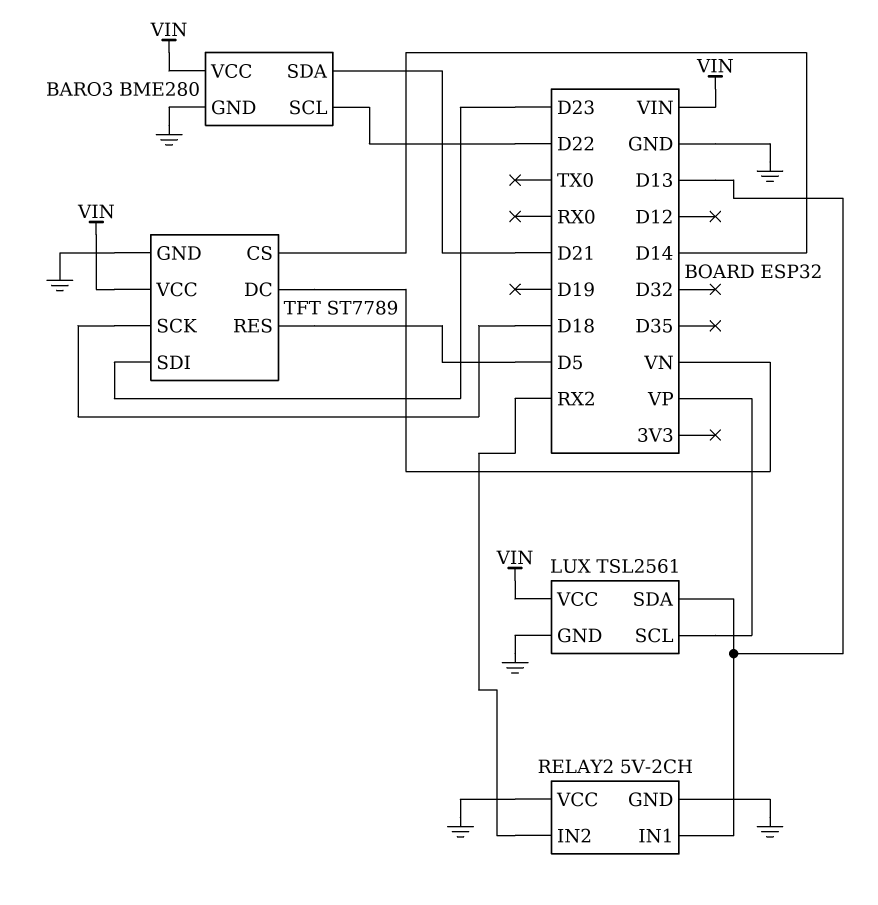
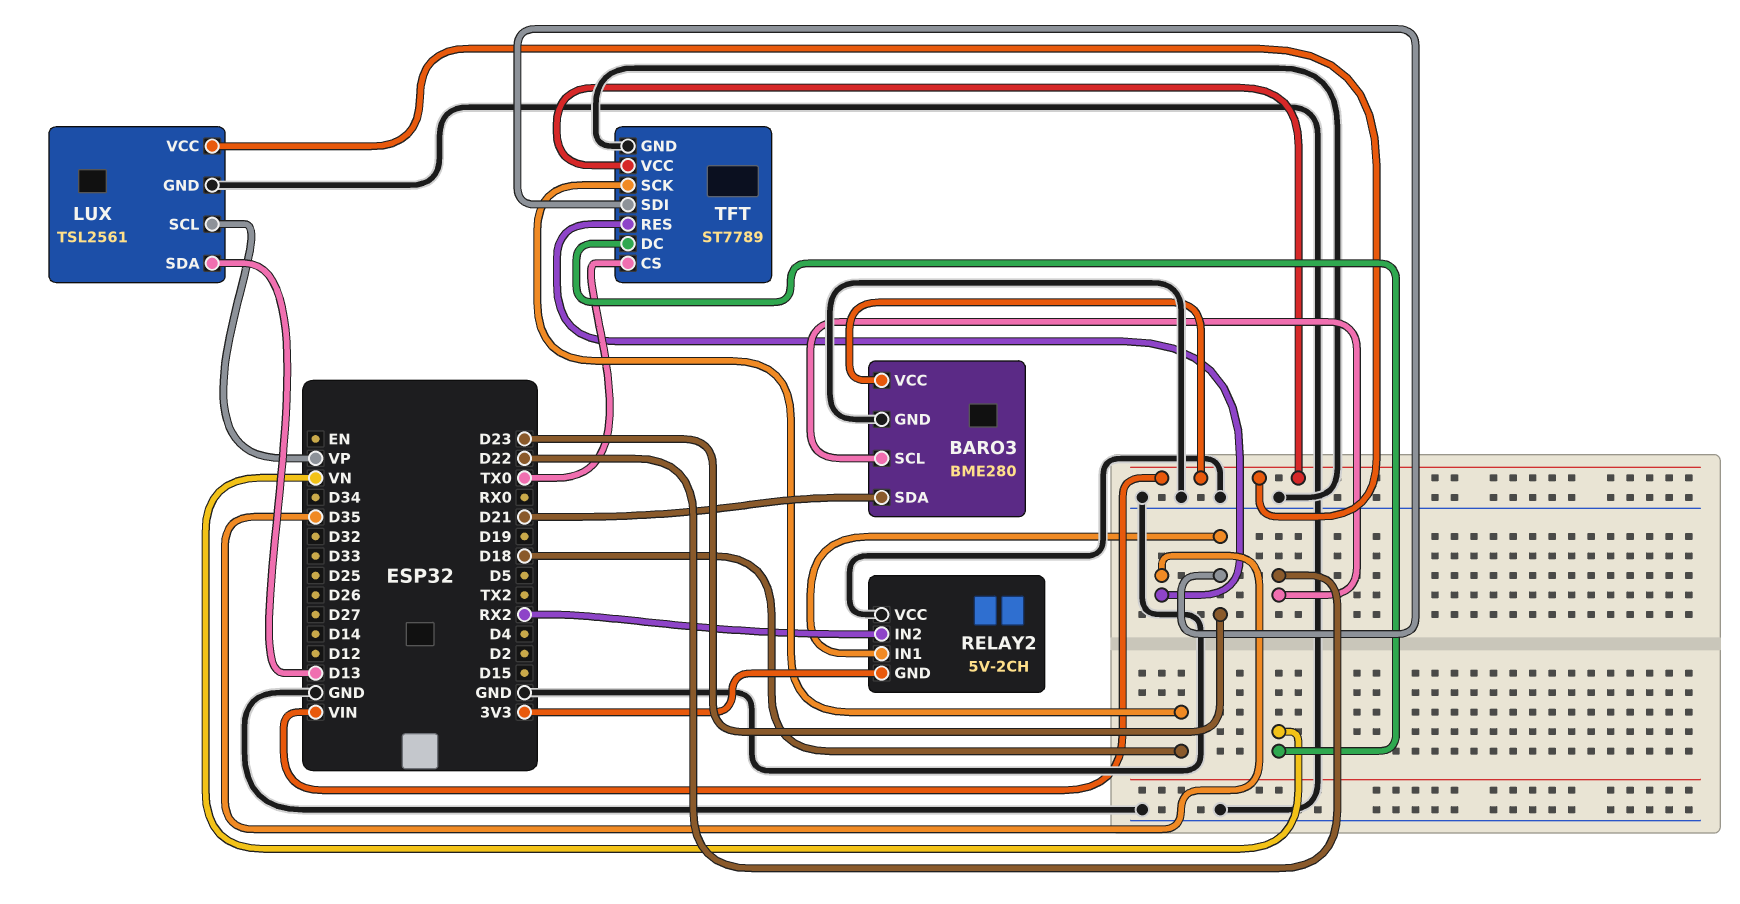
RELAY2 pin GND: GND -> 3V3
RELAY2 pin IN1: D13 -> D23
TFT pin CS: D14 -> TX0
TFT pin RES: D5 -> D35

